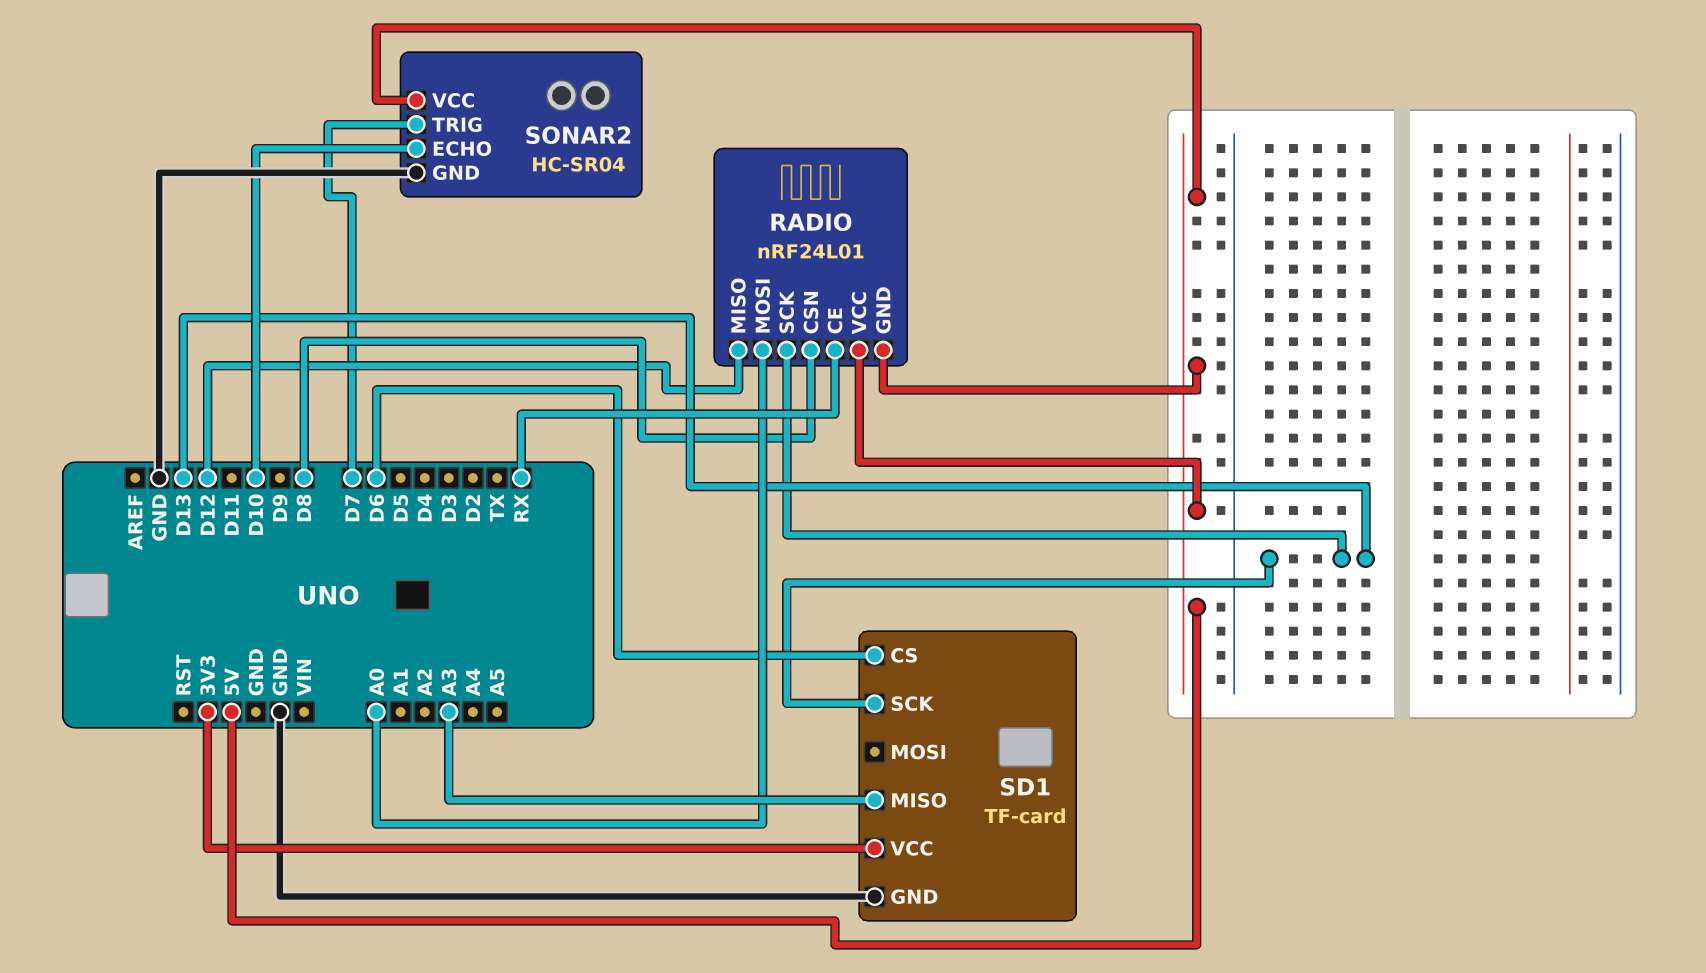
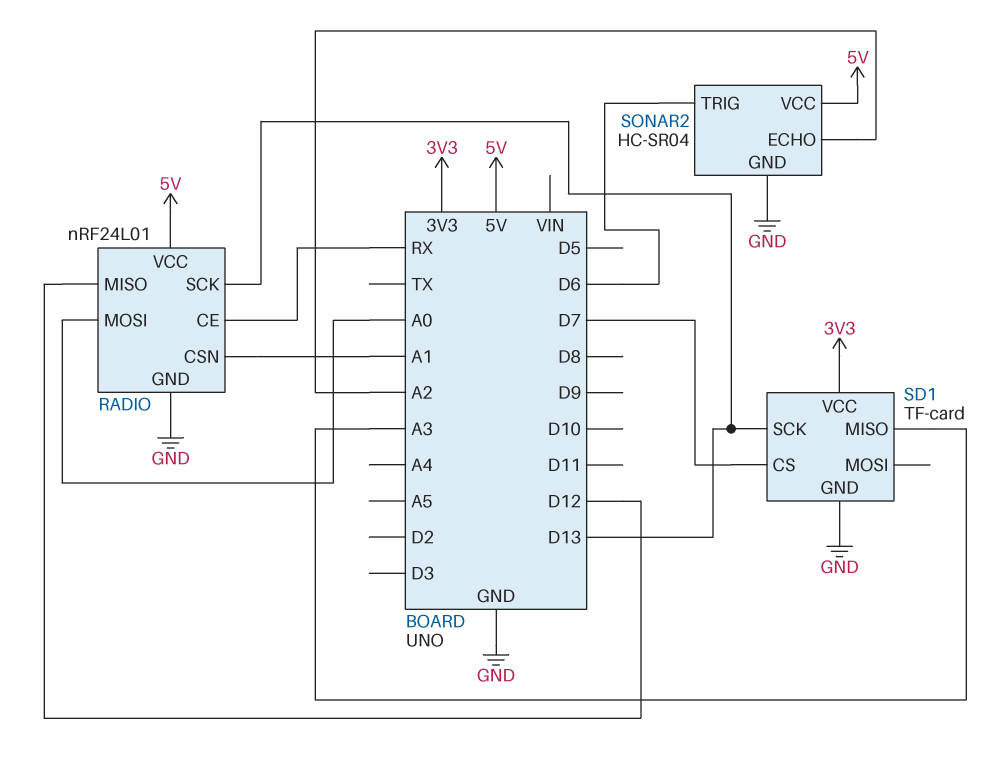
RADIO pin CSN: D8 -> A1
RADIO pin GND: 5V -> GND
SD1 pin CS: D6 -> D7
SONAR2 pin ECHO: D10 -> A2
SONAR2 pin TRIG: D7 -> D6

